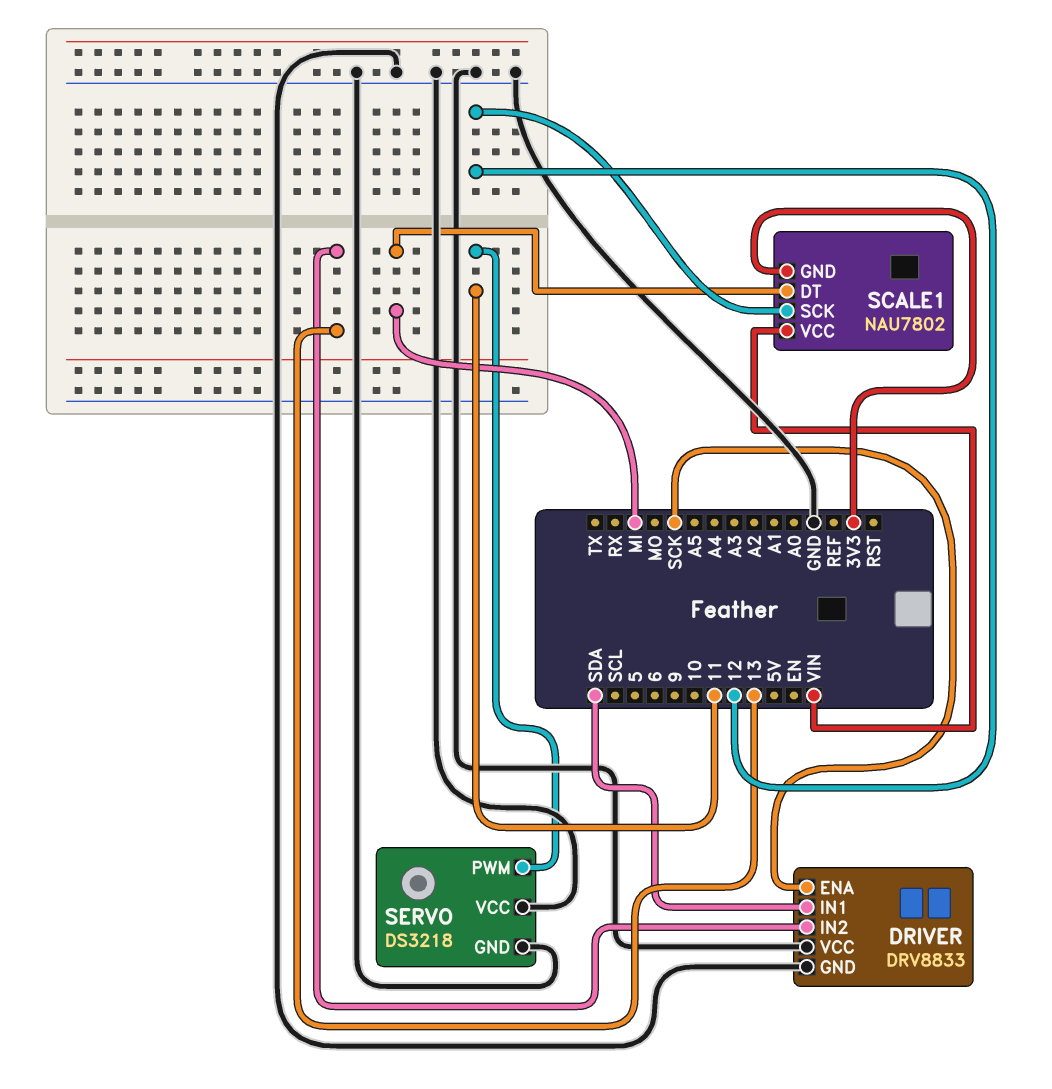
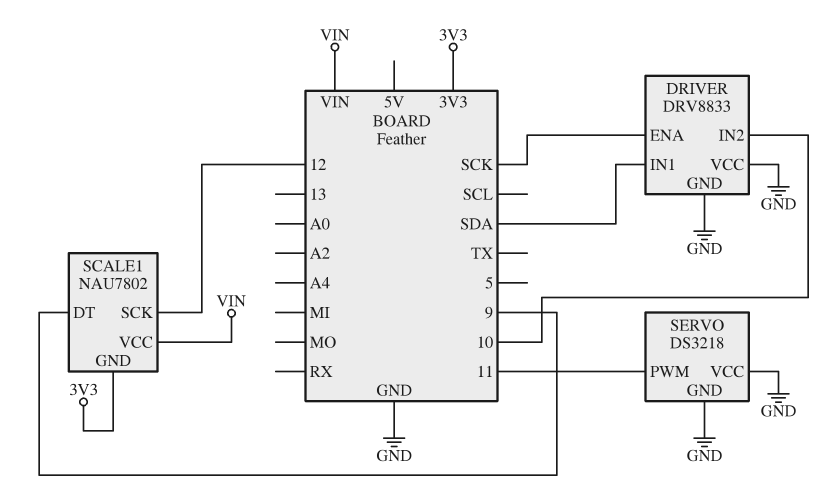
DRIVER pin IN2: 13 -> 10
SCALE1 pin DT: MI -> 9

